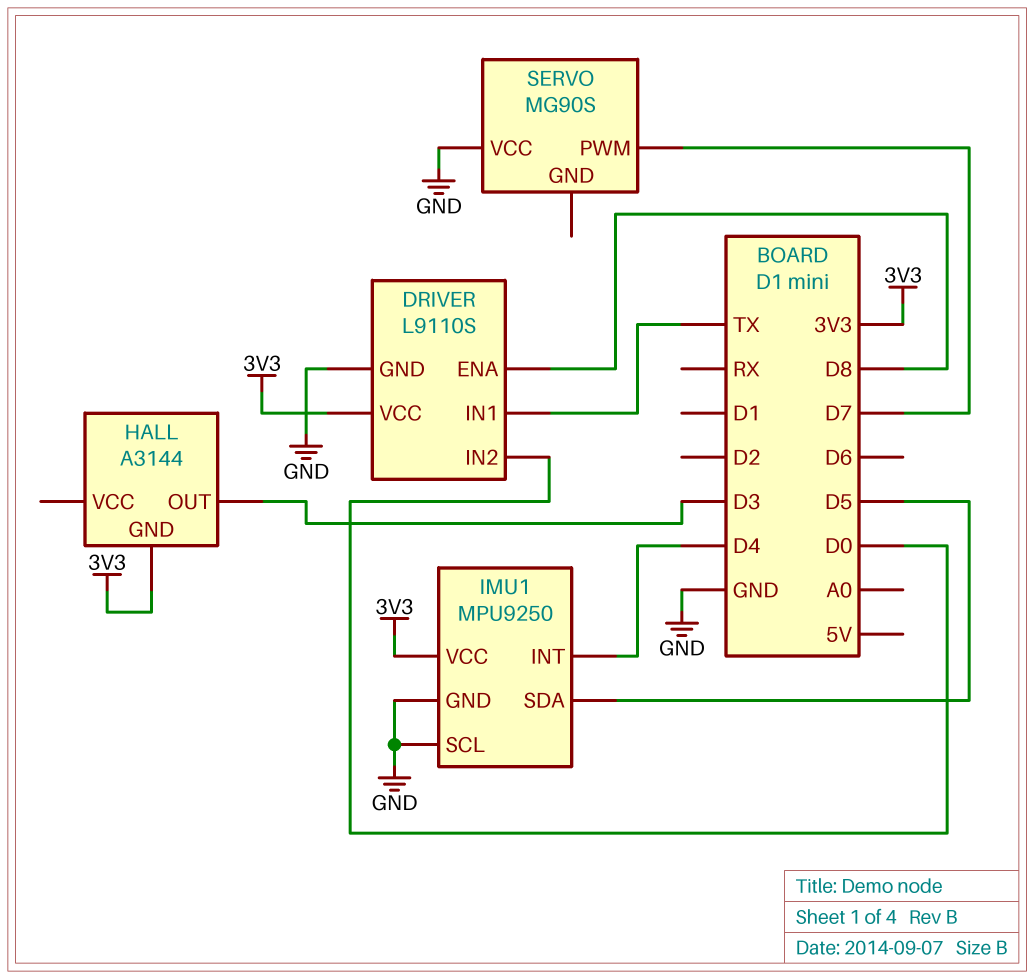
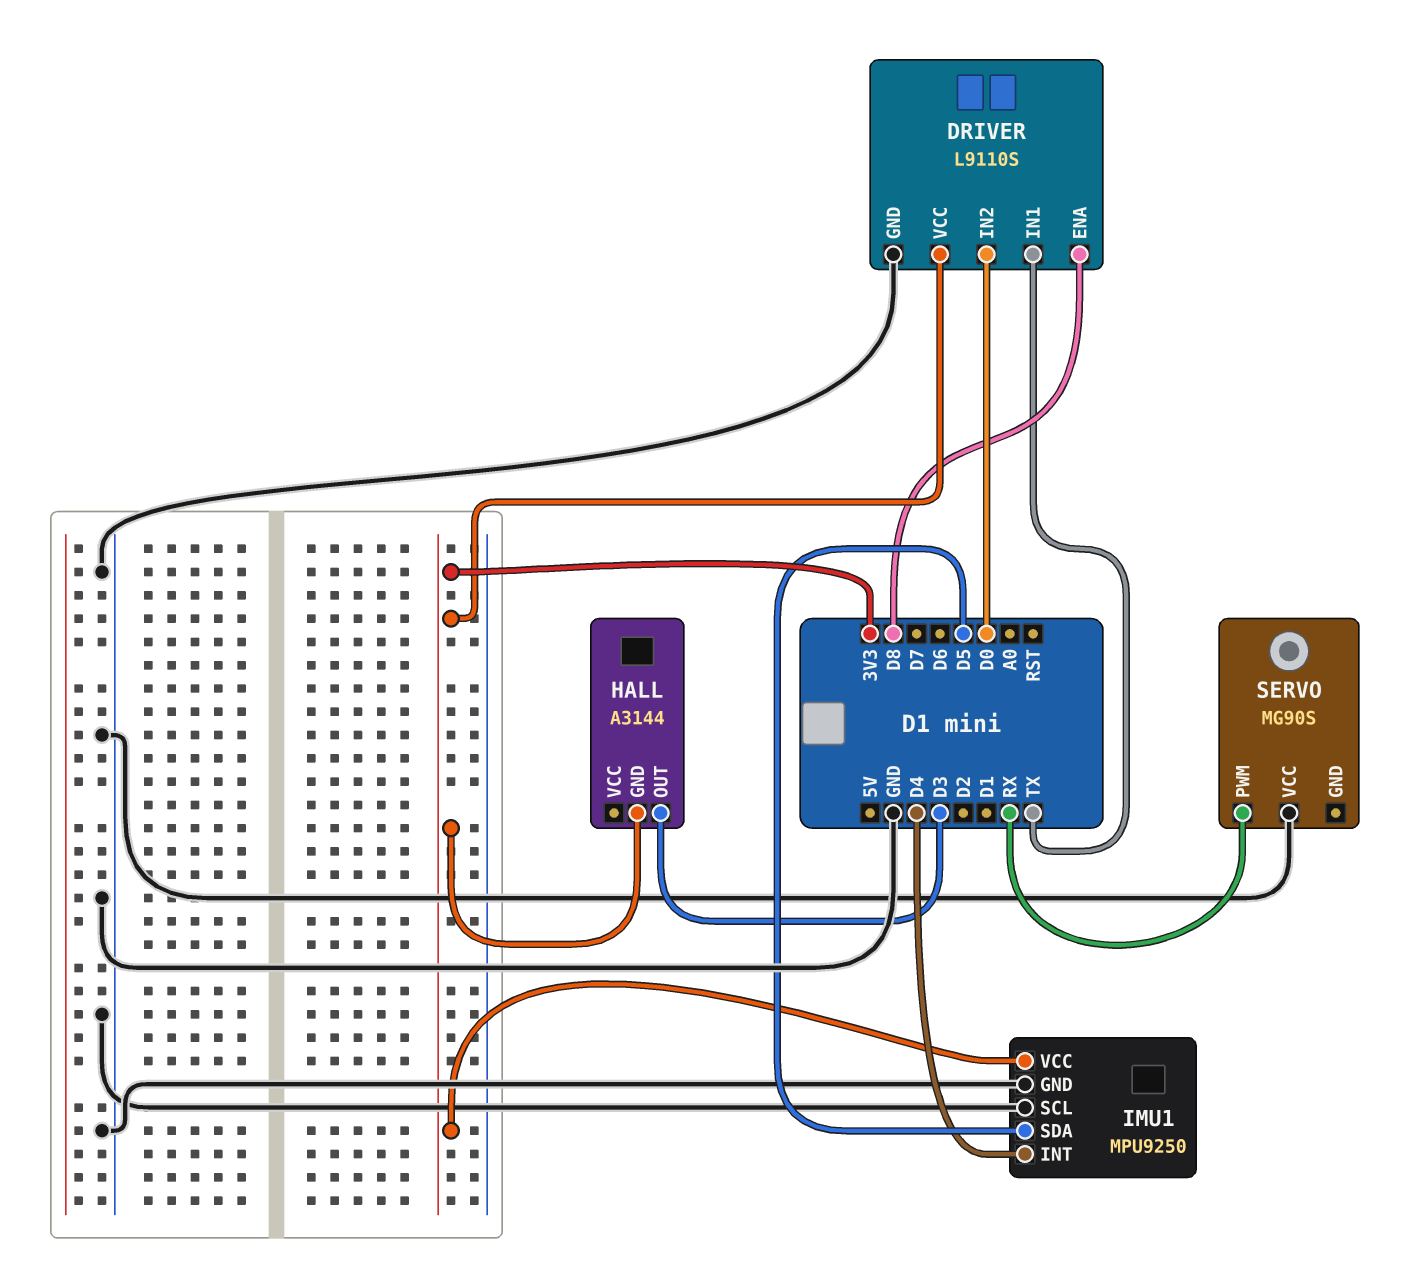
SERVO pin PWM: D7 -> RX

